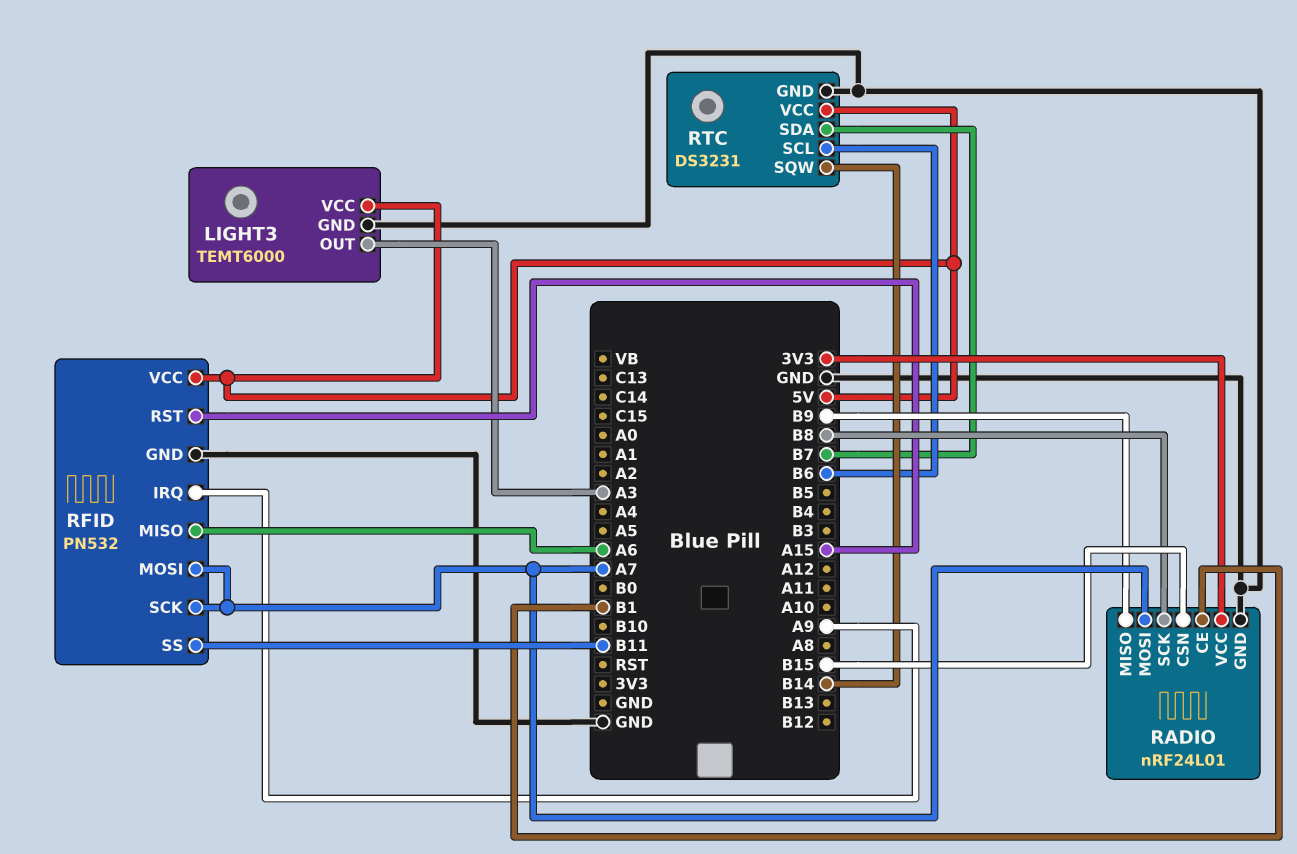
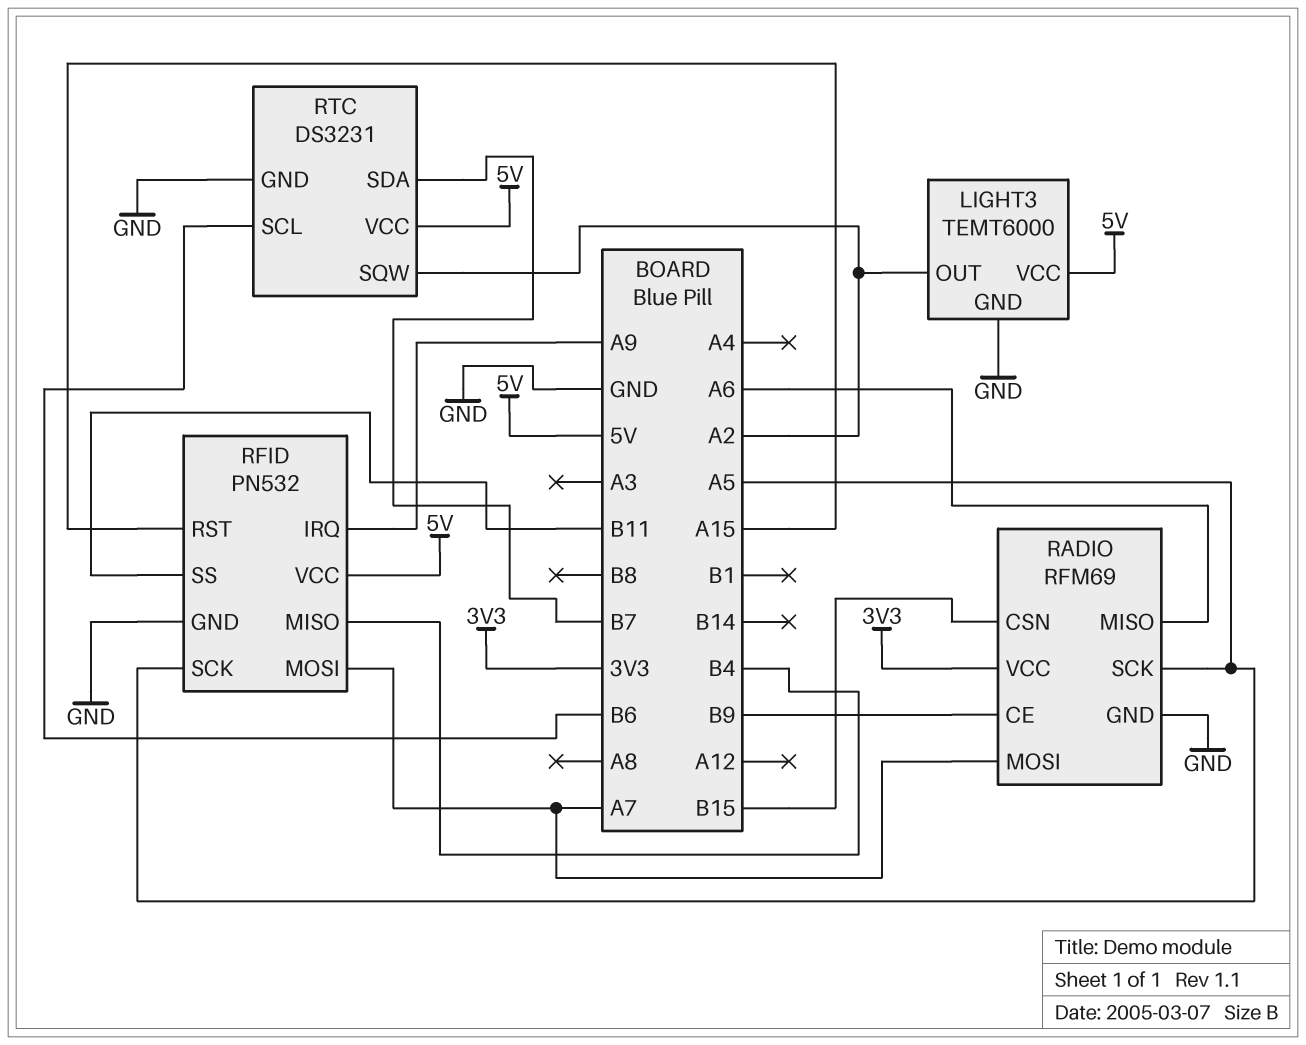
LIGHT3 pin OUT: A3 -> A2
RADIO: nRF24L01 -> RFM69
RADIO pin CE: B1 -> B9
RADIO pin MISO: B9 -> A6
RADIO pin SCK: B8 -> A5
RFID pin MISO: A6 -> B4
RFID pin SCK: A7 -> A5
RTC pin SQW: B14 -> A2

